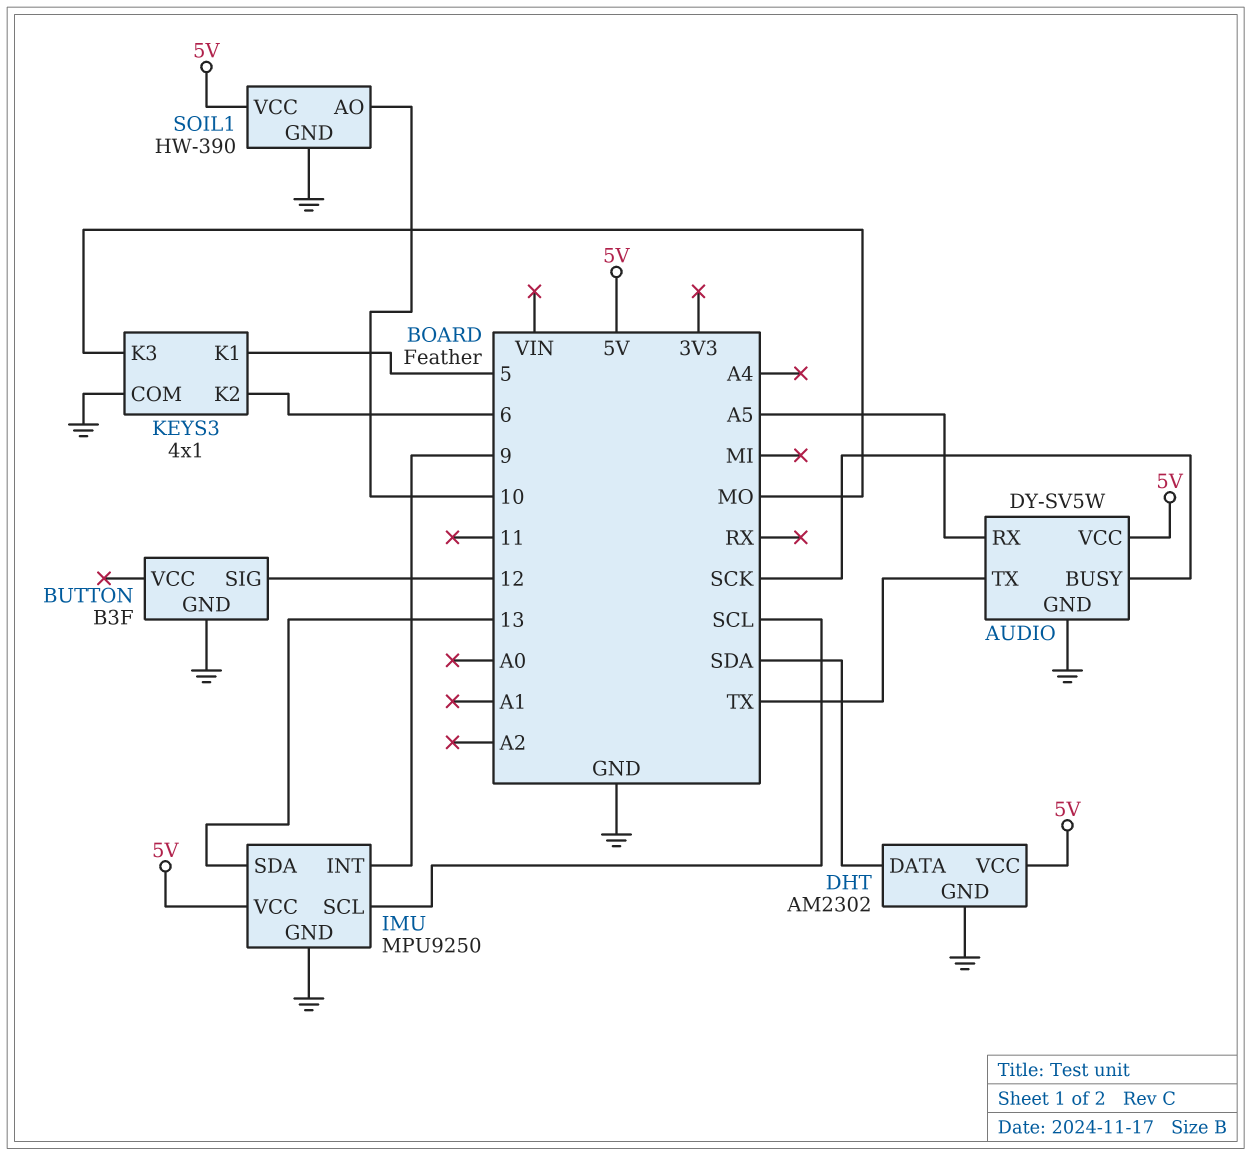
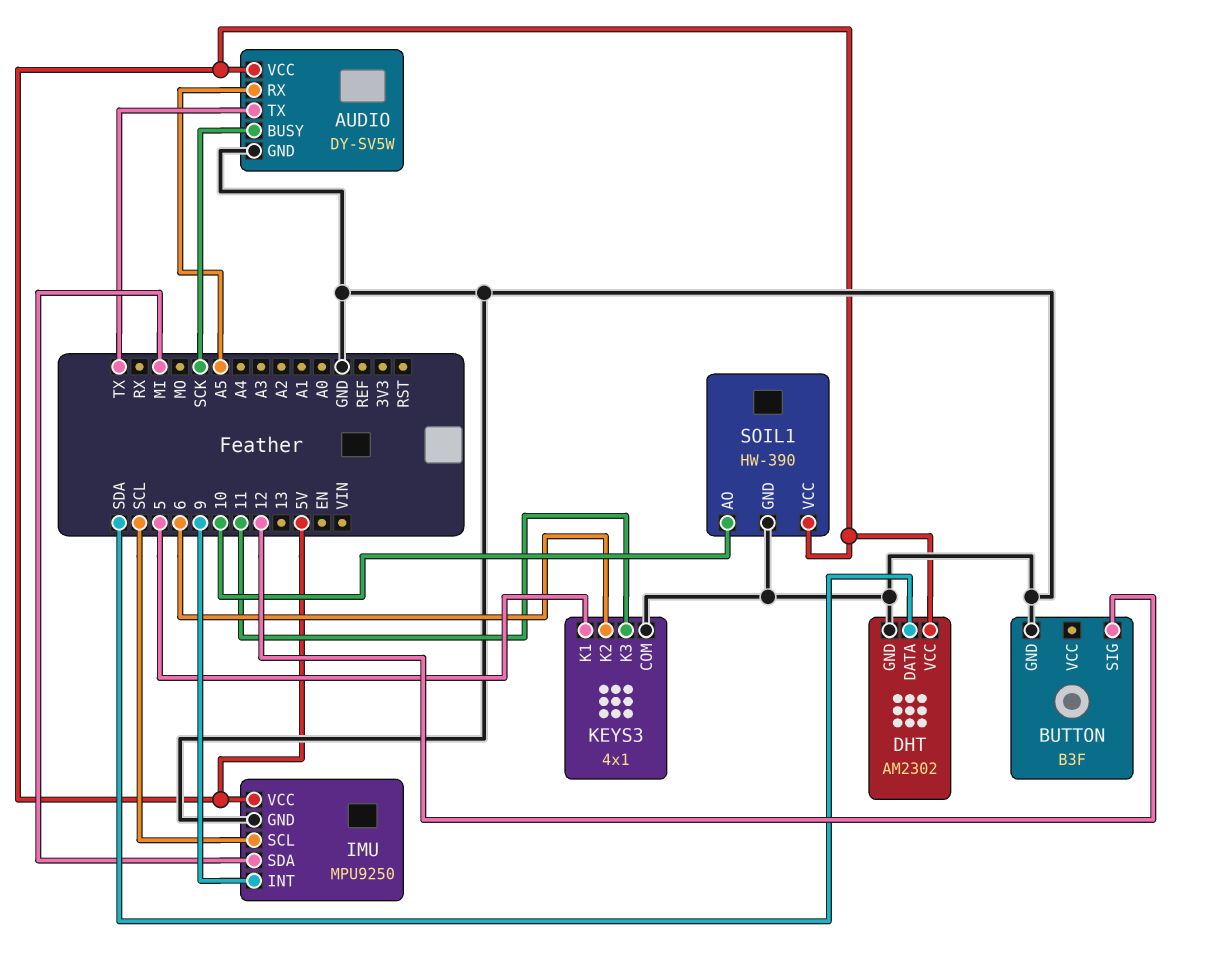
IMU pin SDA: 13 -> MI
KEYS3 pin K3: MO -> 11

